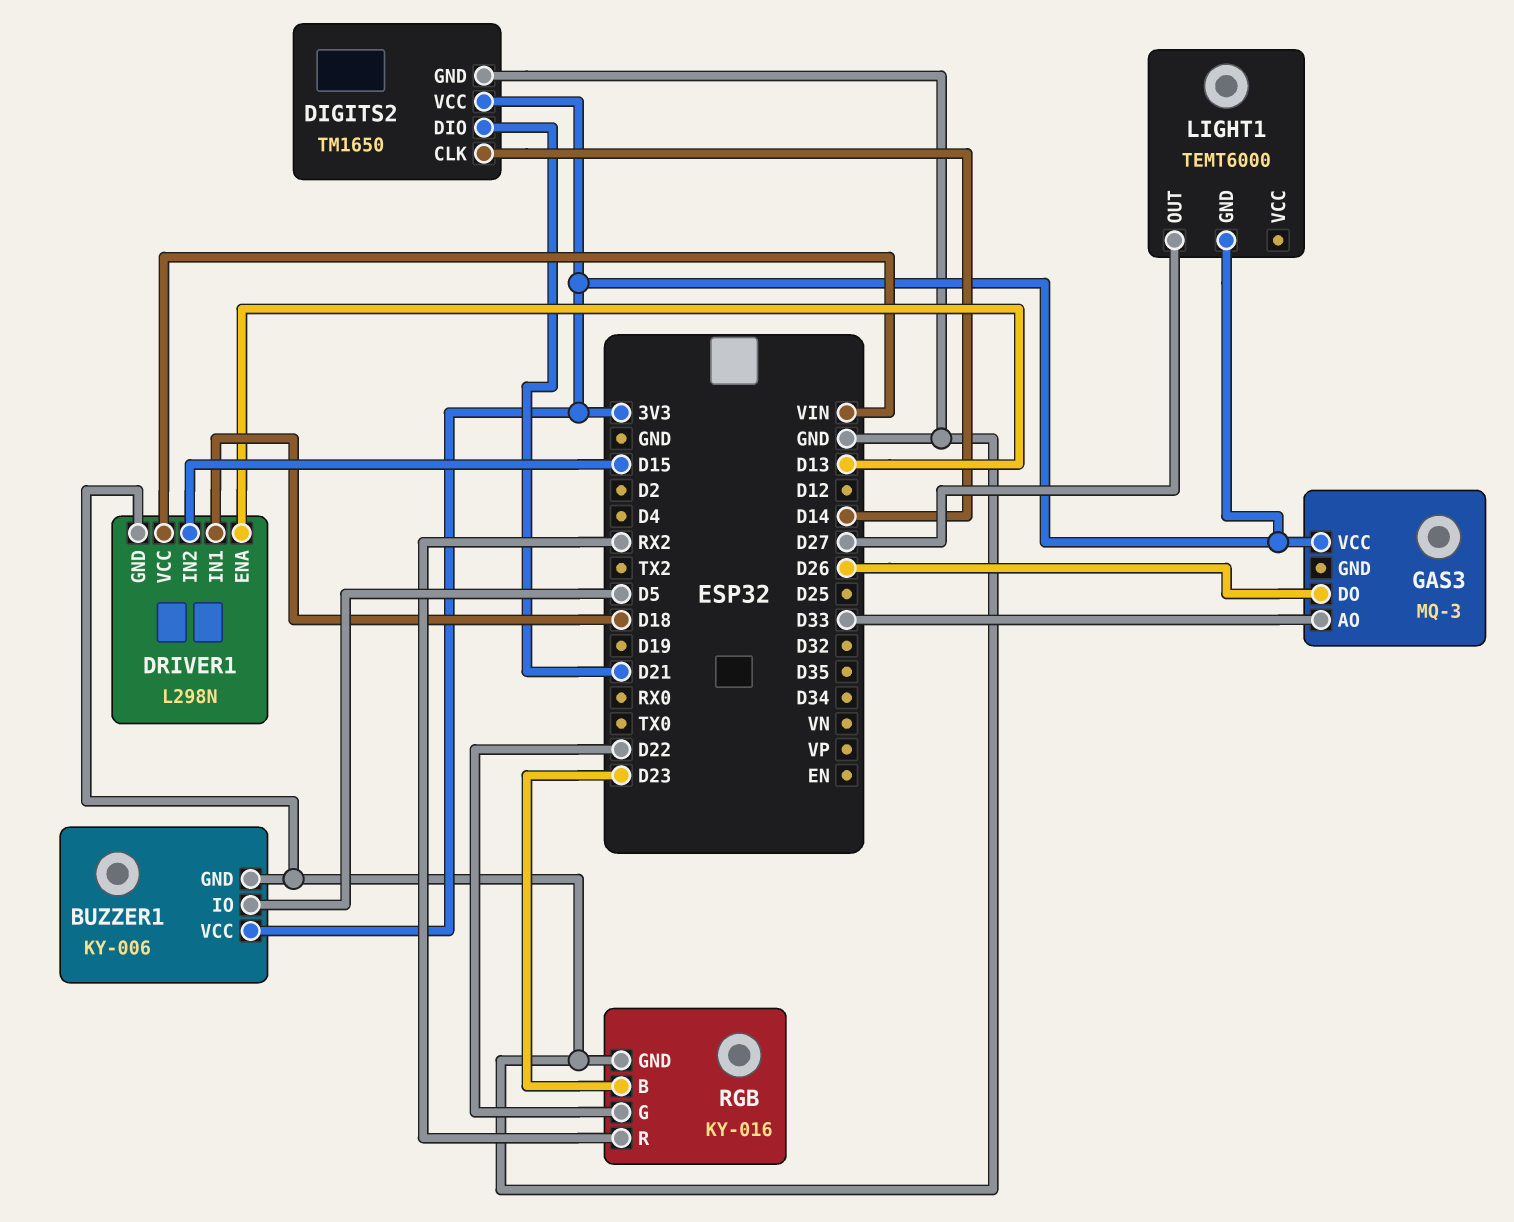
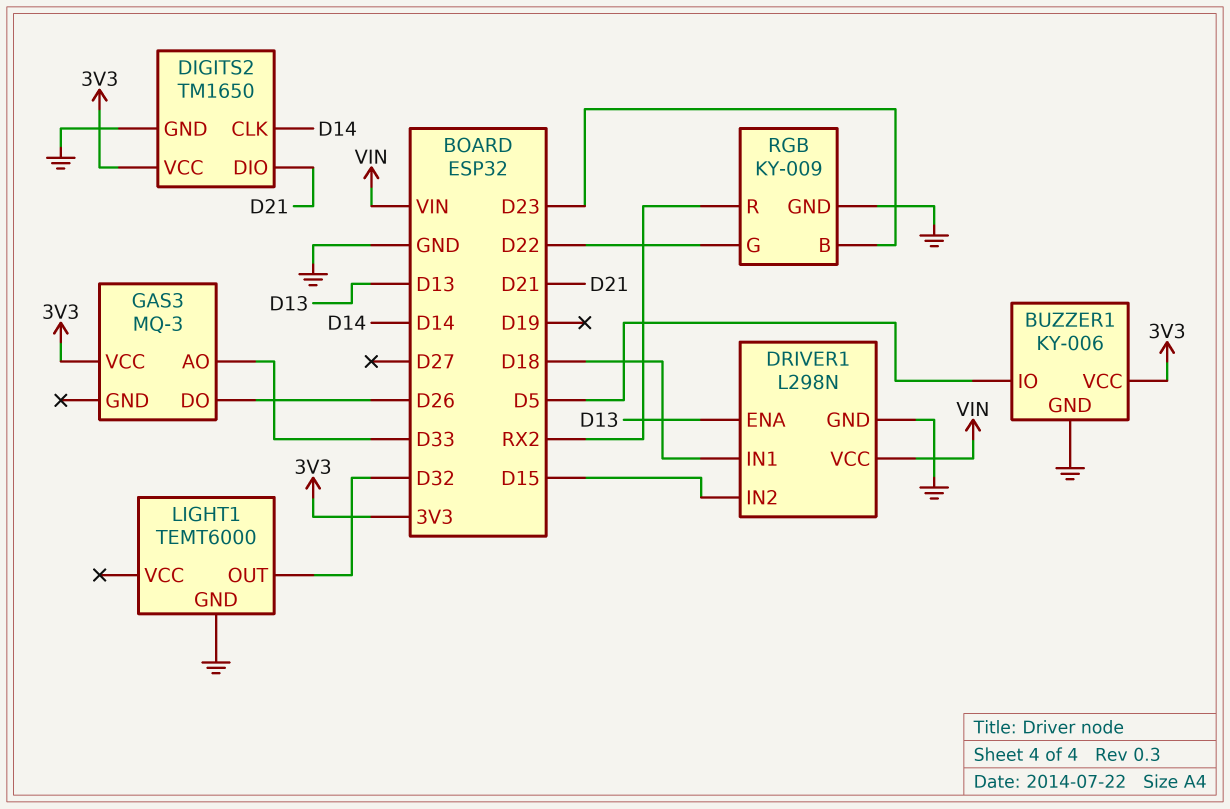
LIGHT1 pin GND: 3V3 -> GND
LIGHT1 pin OUT: D27 -> D32
RGB: KY-016 -> KY-009

